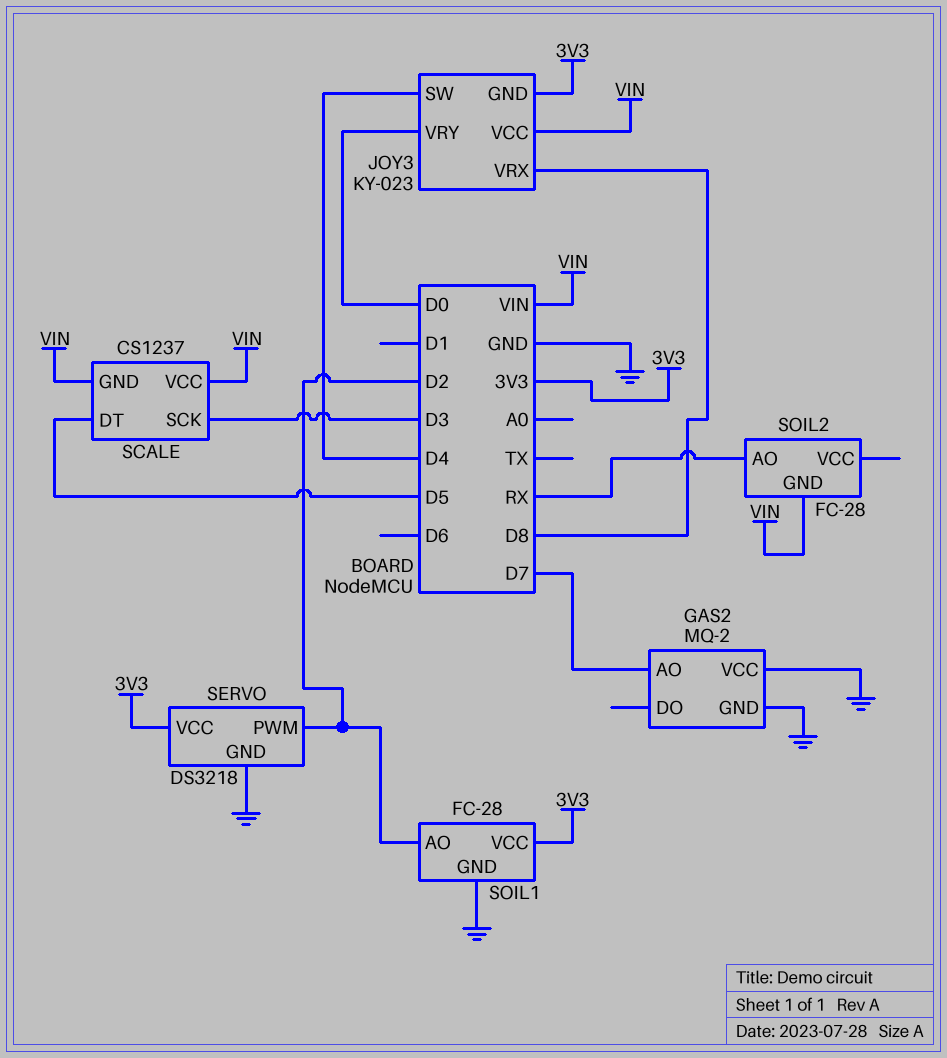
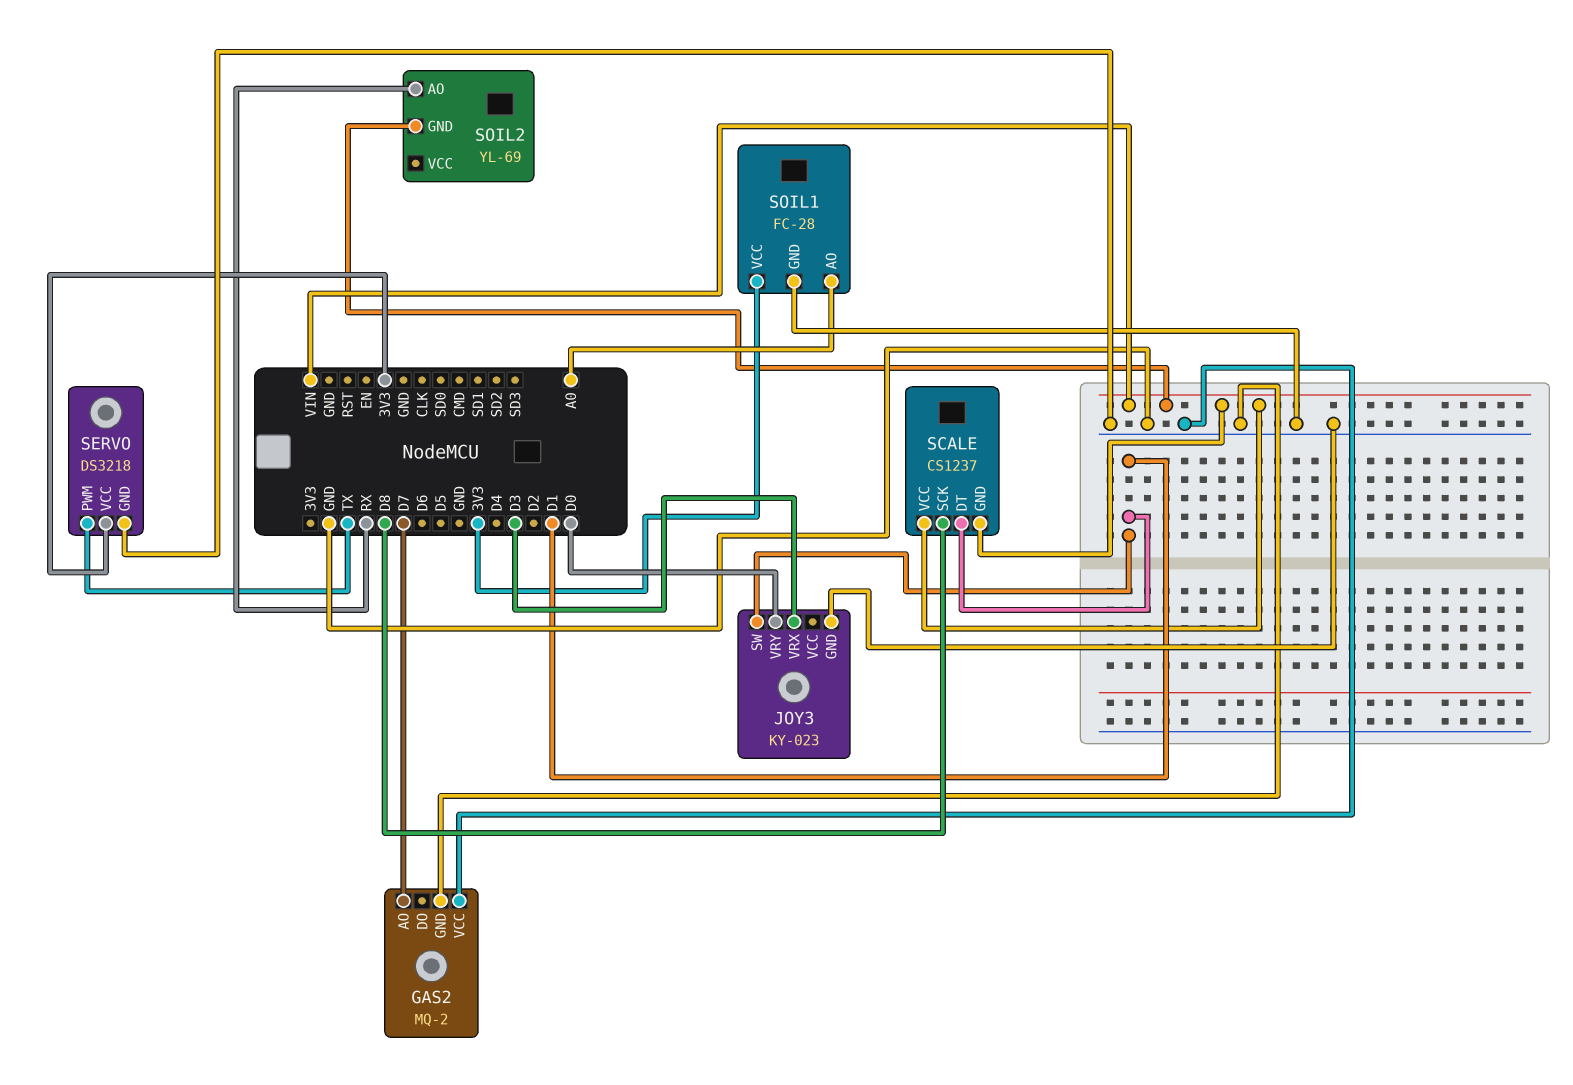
JOY3 pin GND: 3V3 -> GND
JOY3 pin SW: D4 -> D1
JOY3 pin VCC: VIN -> none
JOY3 pin VRX: D8 -> D3
SCALE pin DT: D5 -> D1
SCALE pin SCK: D3 -> D8
SERVO pin PWM: D2 -> TX
SOIL1 pin AO: D2 -> A0
SOIL2: FC-28 -> YL-69

